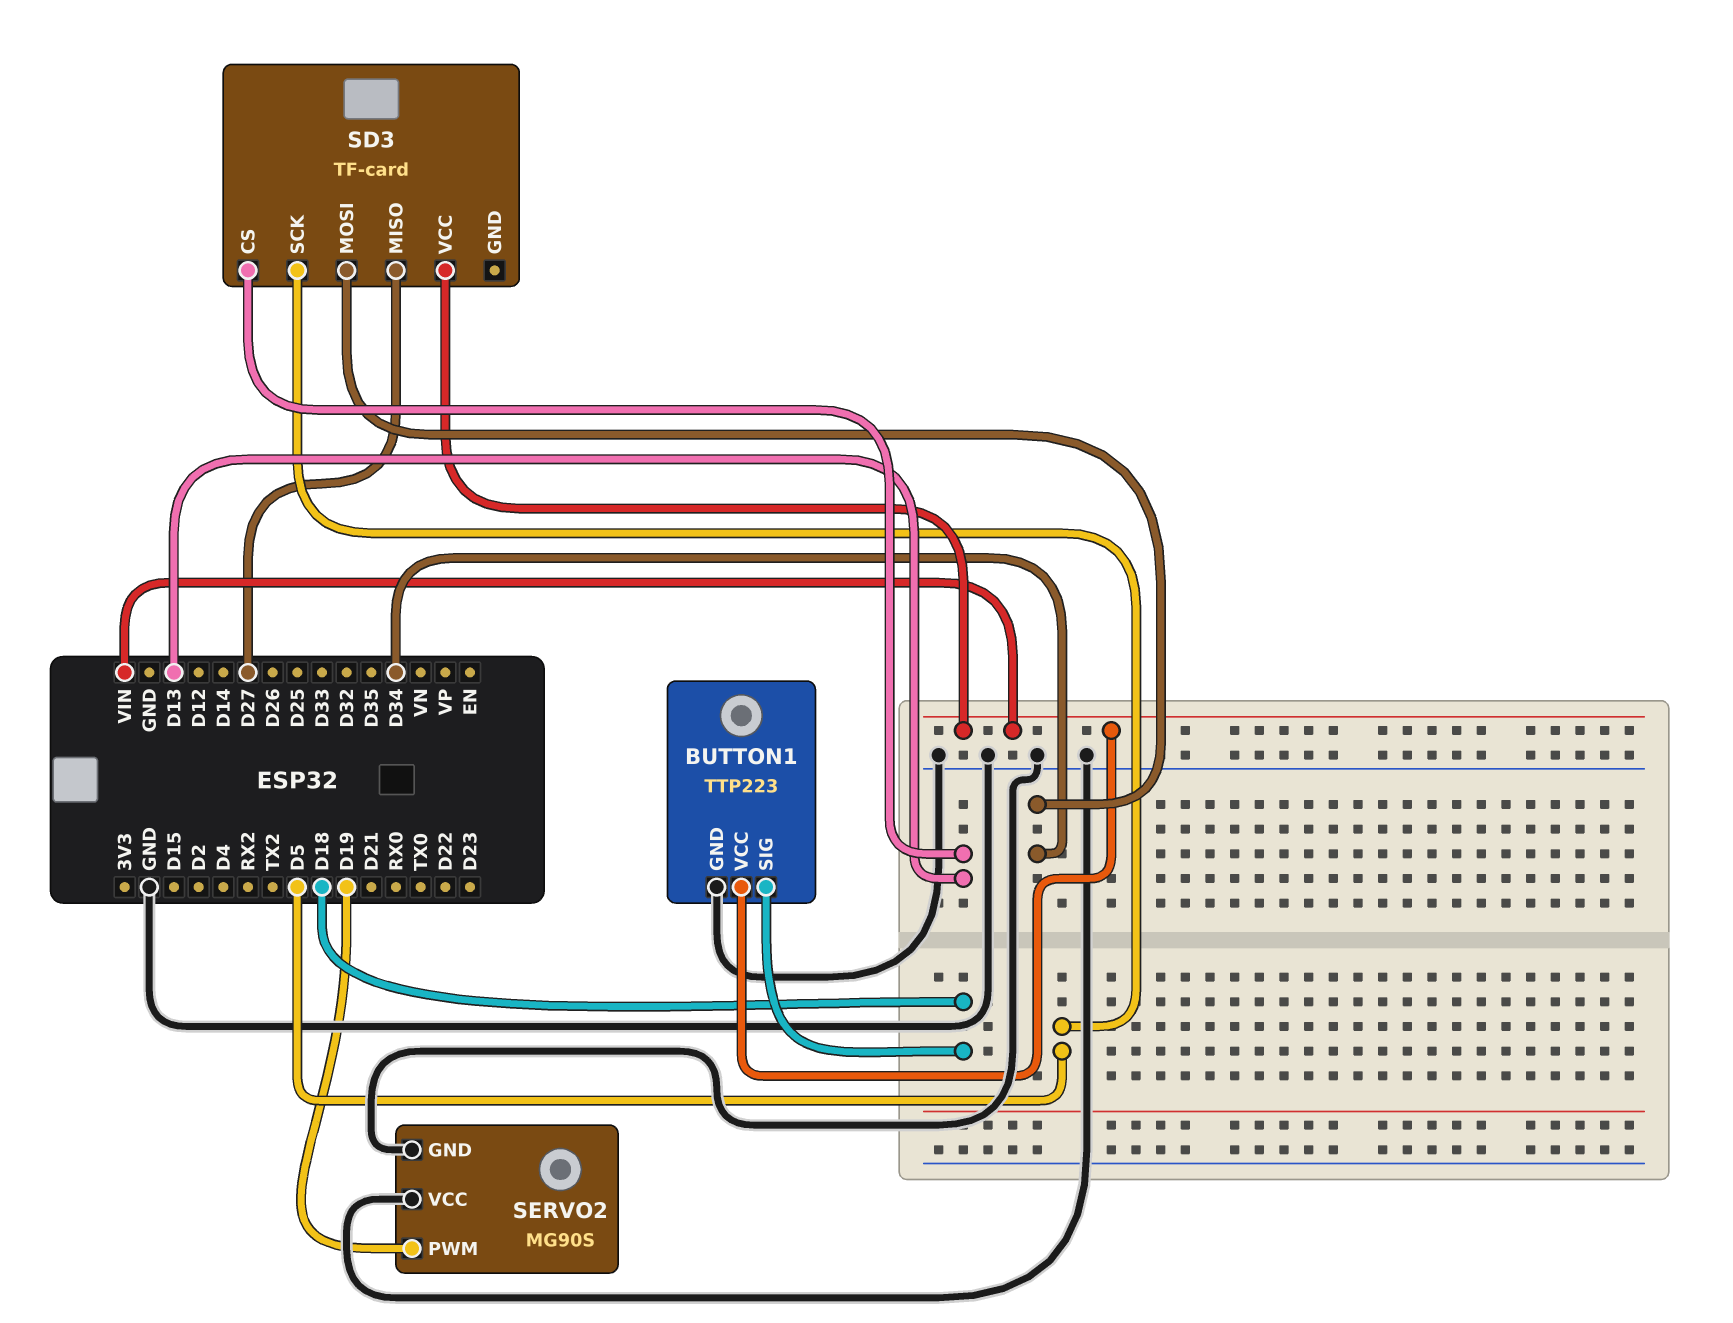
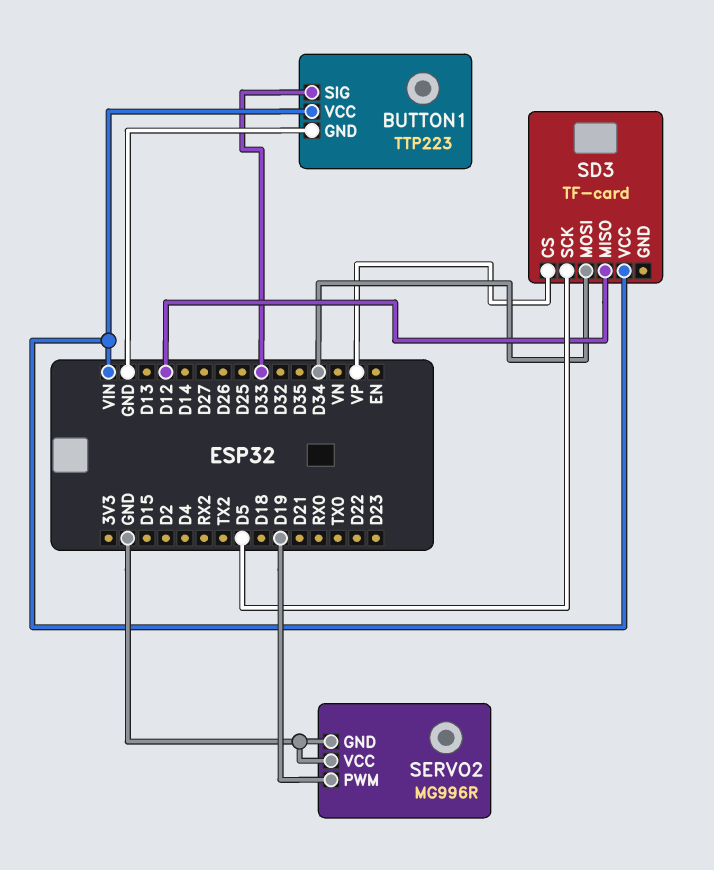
BUTTON1 pin SIG: D18 -> D33
SD3 pin CS: D13 -> VP
SD3 pin MISO: D27 -> D12
SERVO2: MG90S -> MG996R

